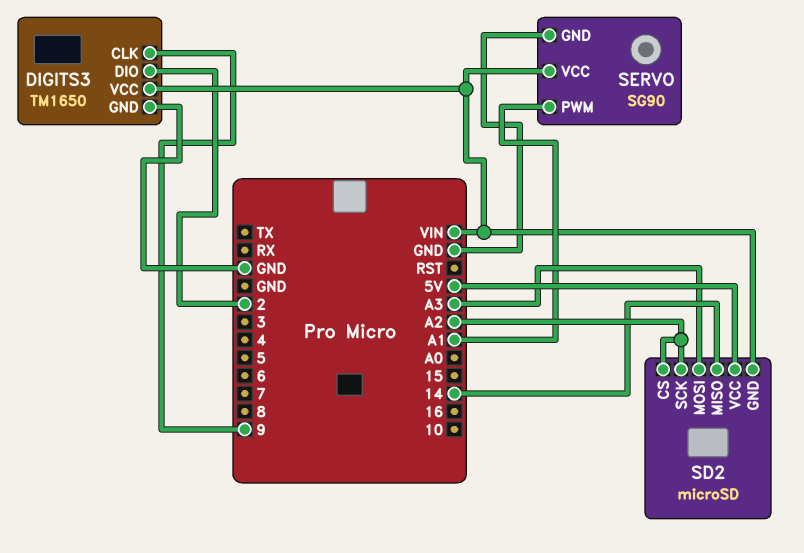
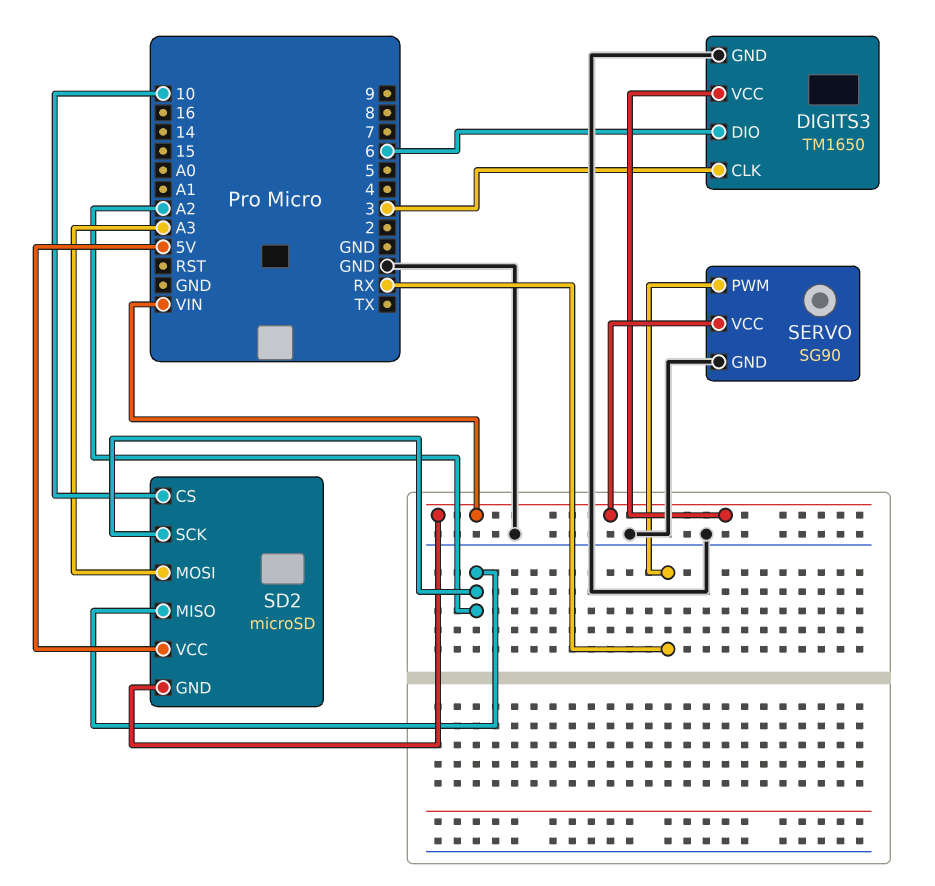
DIGITS3 pin CLK: 9 -> 3
DIGITS3 pin DIO: 2 -> 6
SD2 pin CS: A2 -> 10
SD2 pin MISO: 14 -> A2
SERVO pin PWM: A1 -> RX

